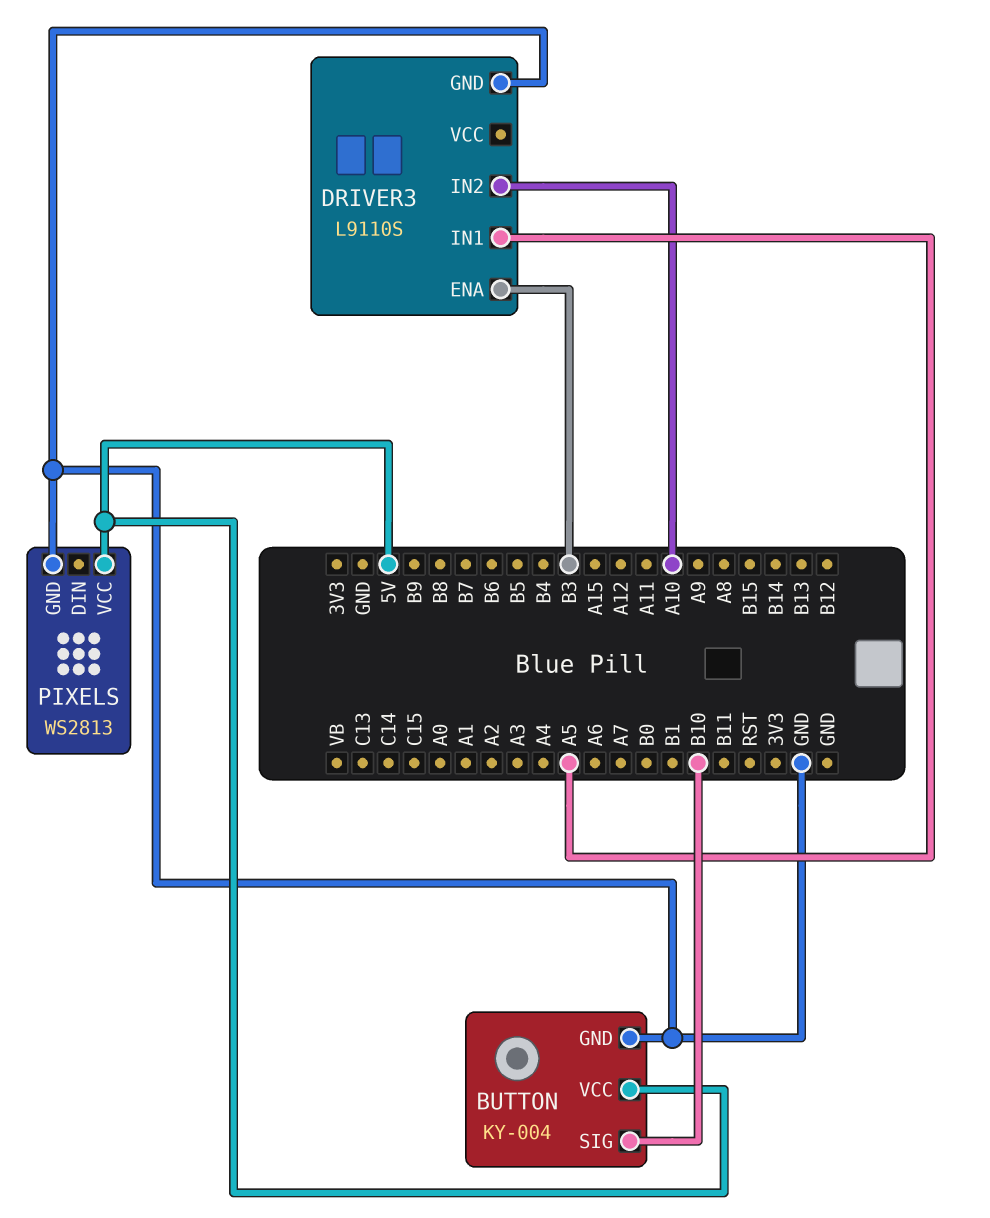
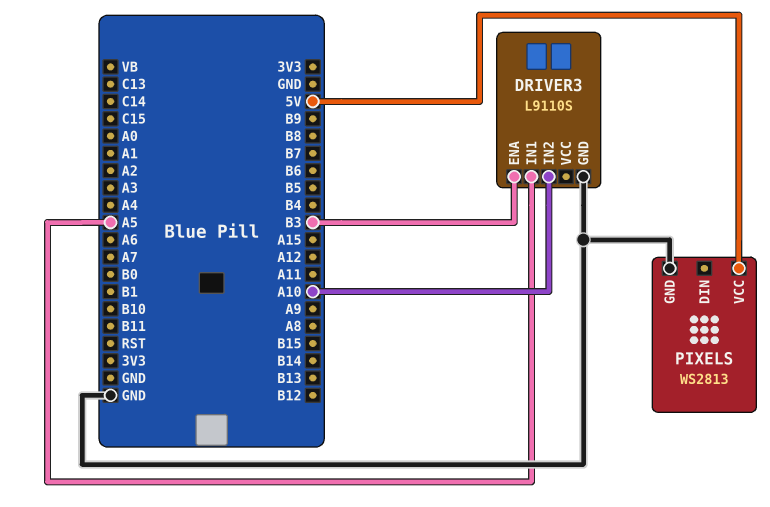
BUTTON: KY-004 -> none
BUTTON pin GND: GND -> none
BUTTON pin SIG: B10 -> none
BUTTON pin VCC: 5V -> none

